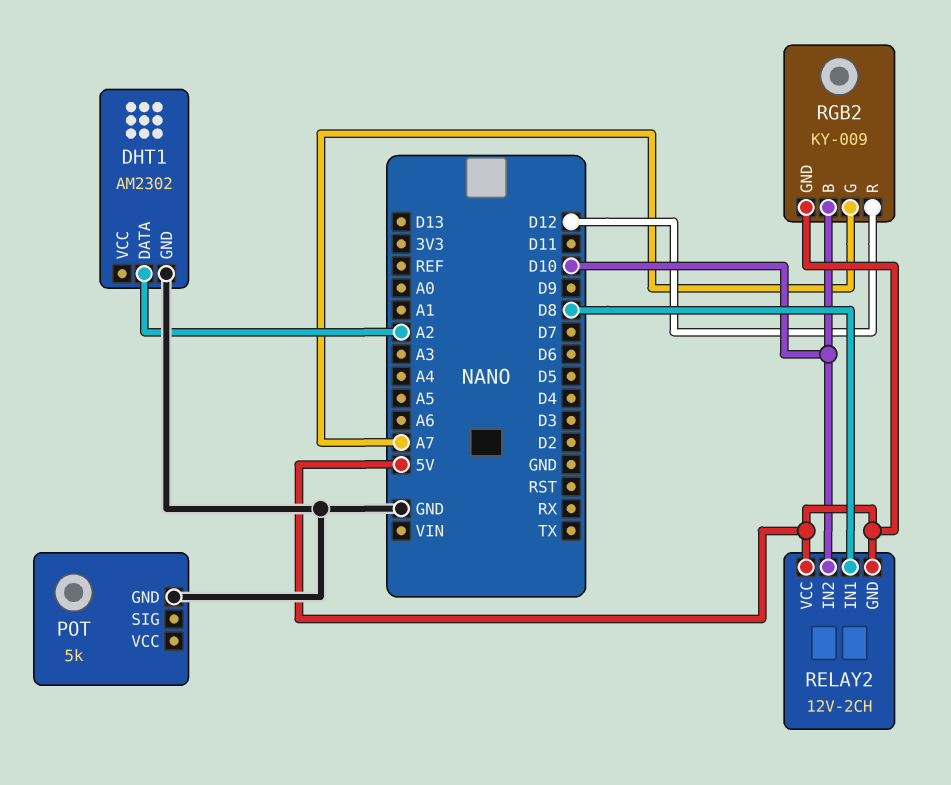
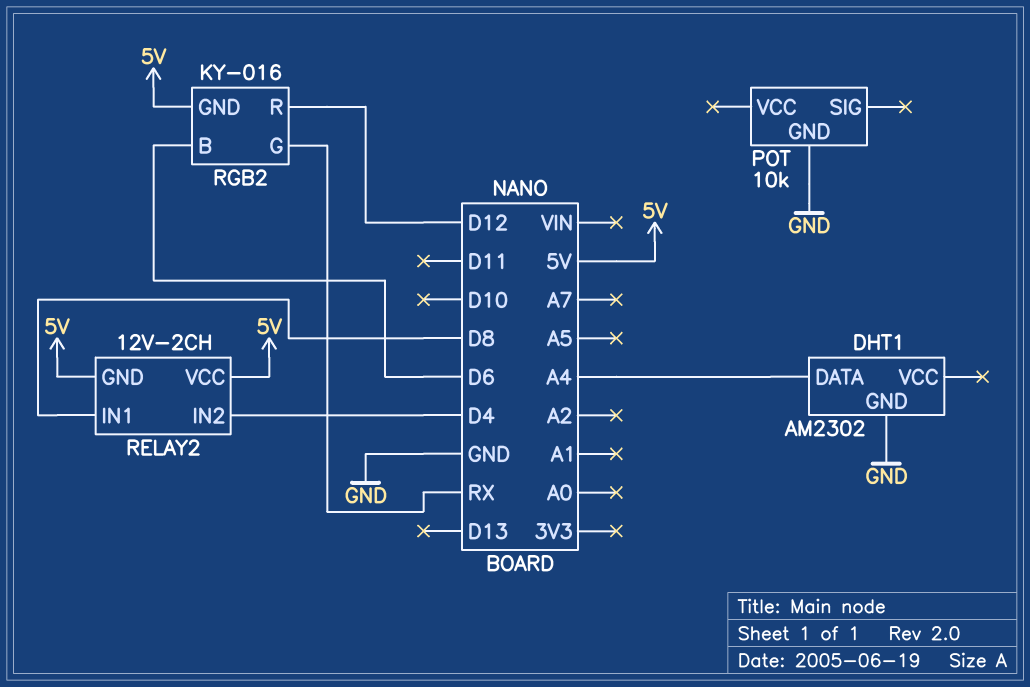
DHT1 pin DATA: A2 -> A4
POT: 5k -> 10k
RELAY2 pin IN2: D10 -> D4
RGB2: KY-009 -> KY-016
RGB2 pin B: D10 -> D6
RGB2 pin G: A7 -> RX

